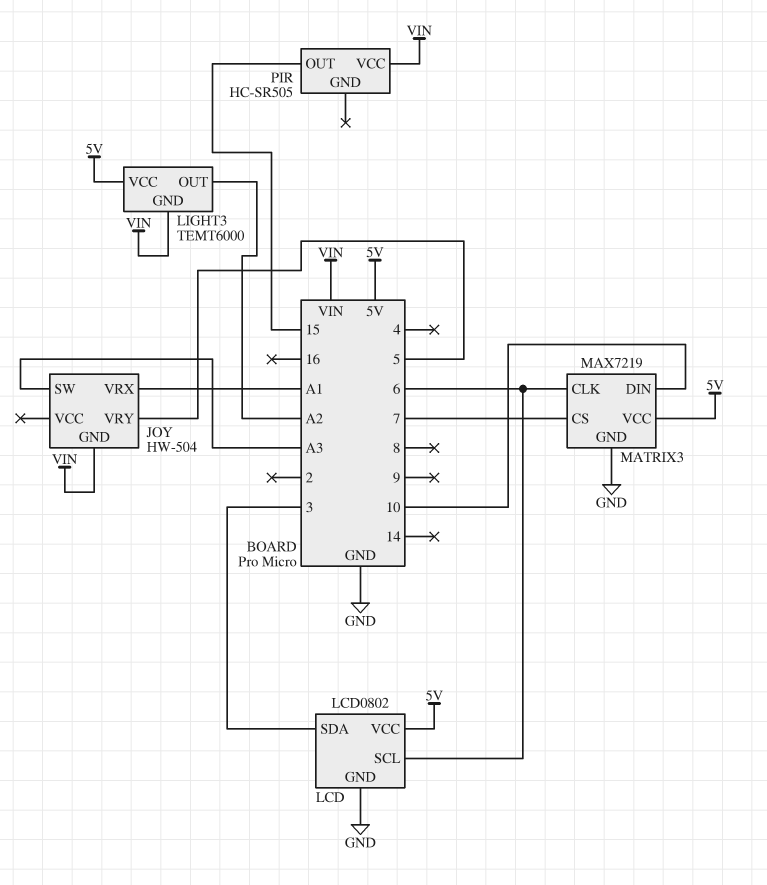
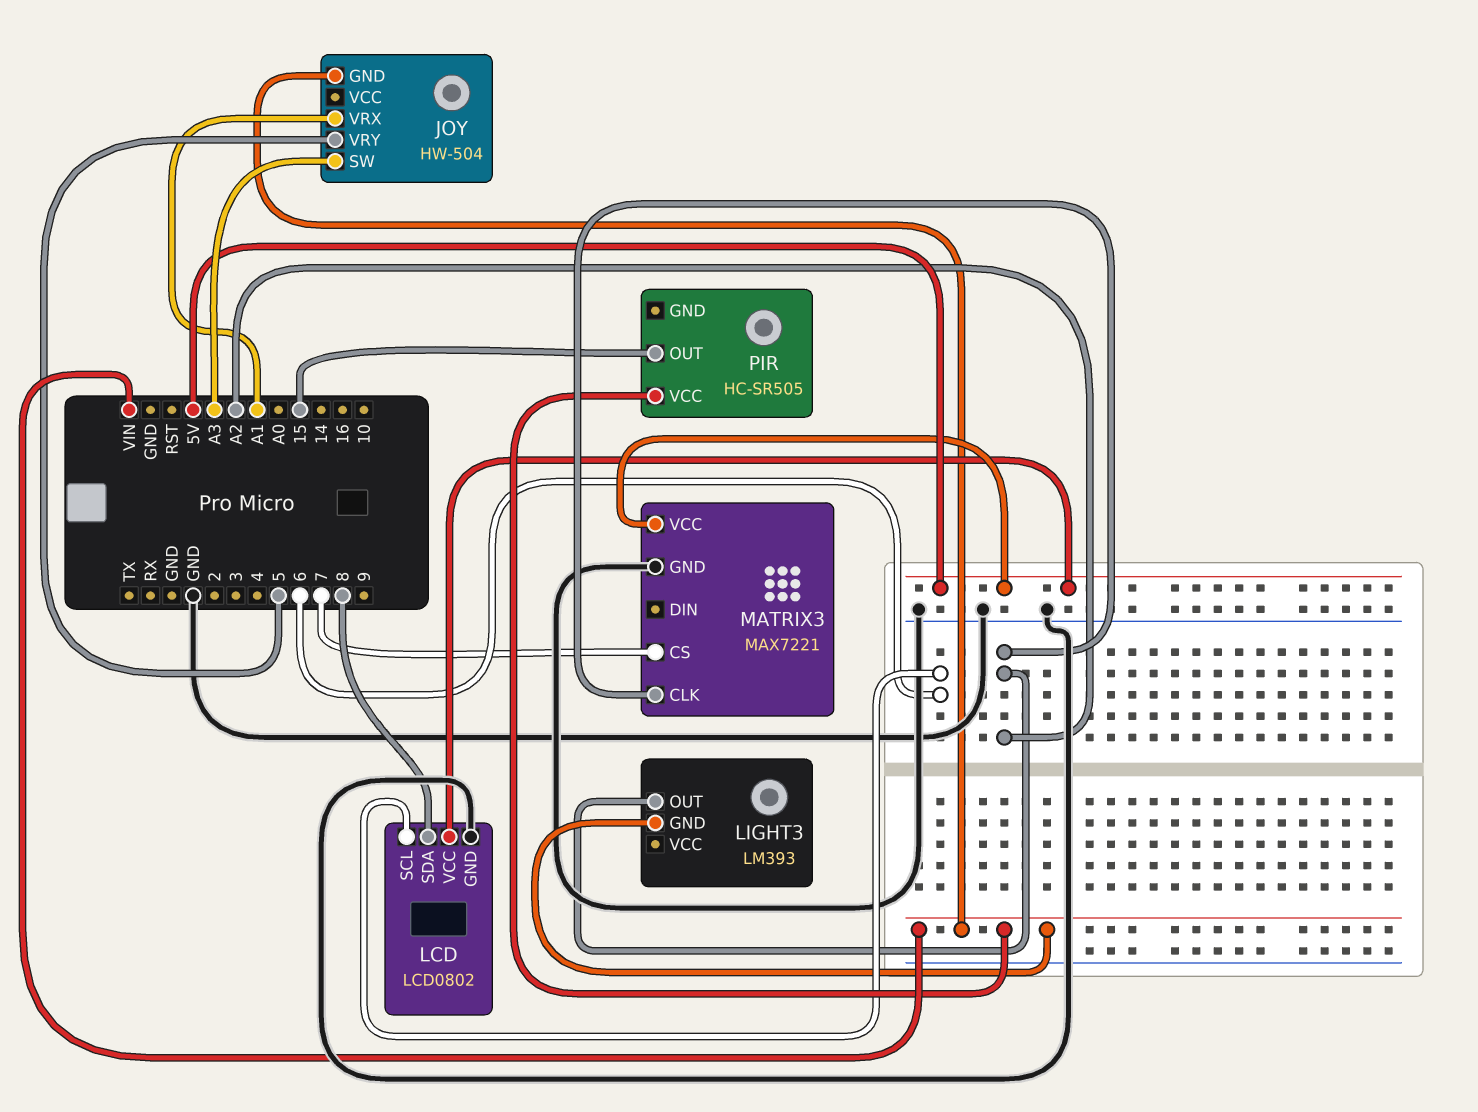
LCD pin SDA: 3 -> 8
LIGHT3: TEMT6000 -> LM393
LIGHT3 pin VCC: 5V -> none
MATRIX3: MAX7219 -> MAX7221
MATRIX3 pin CLK: 6 -> A2
MATRIX3 pin DIN: 10 -> none

